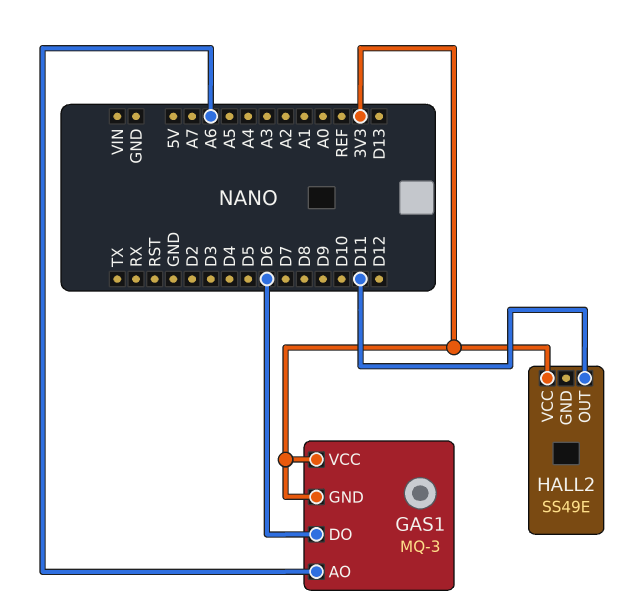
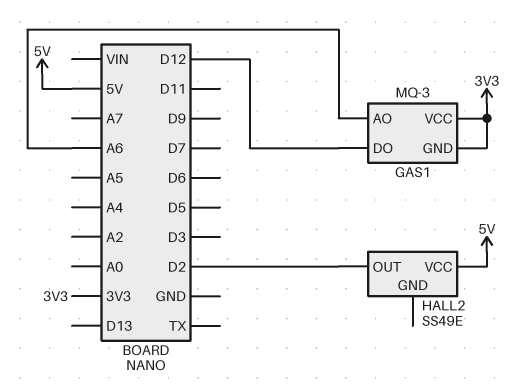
GAS1 pin DO: D6 -> D12
HALL2 pin OUT: D11 -> D2
HALL2 pin VCC: 3V3 -> 5V

